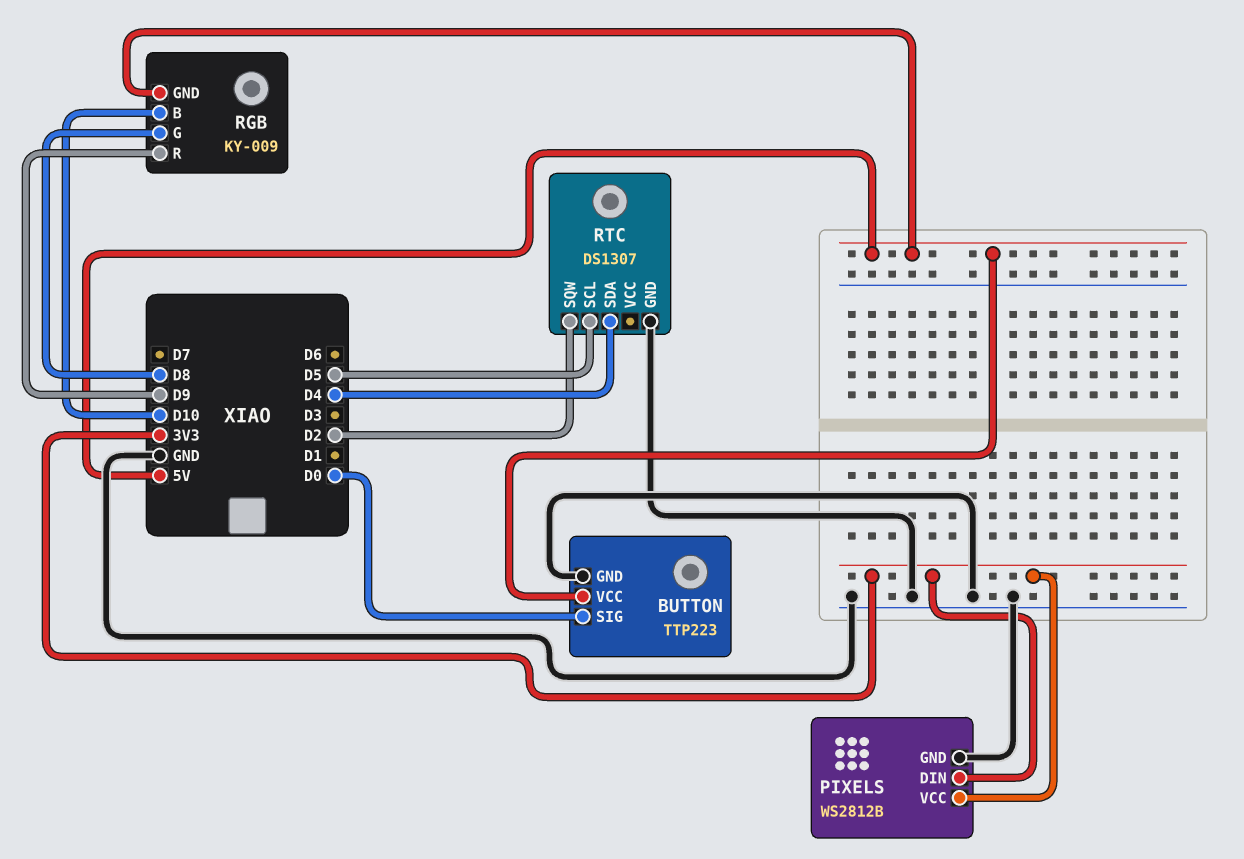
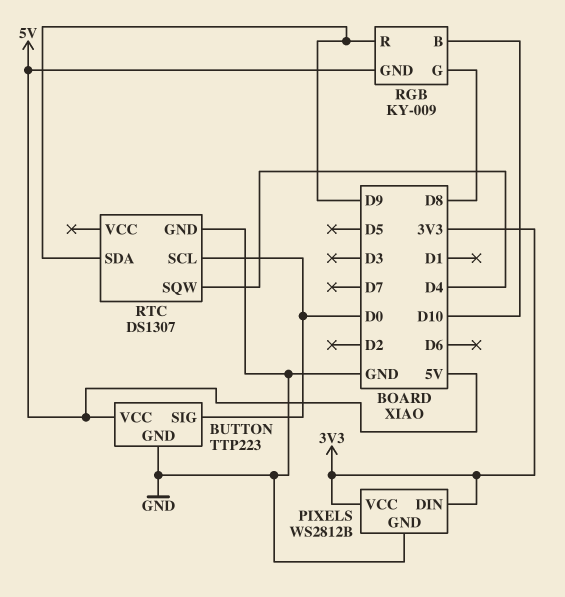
RTC pin SCL: D5 -> D0
RTC pin SDA: D4 -> D9
RTC pin SQW: D2 -> D4

